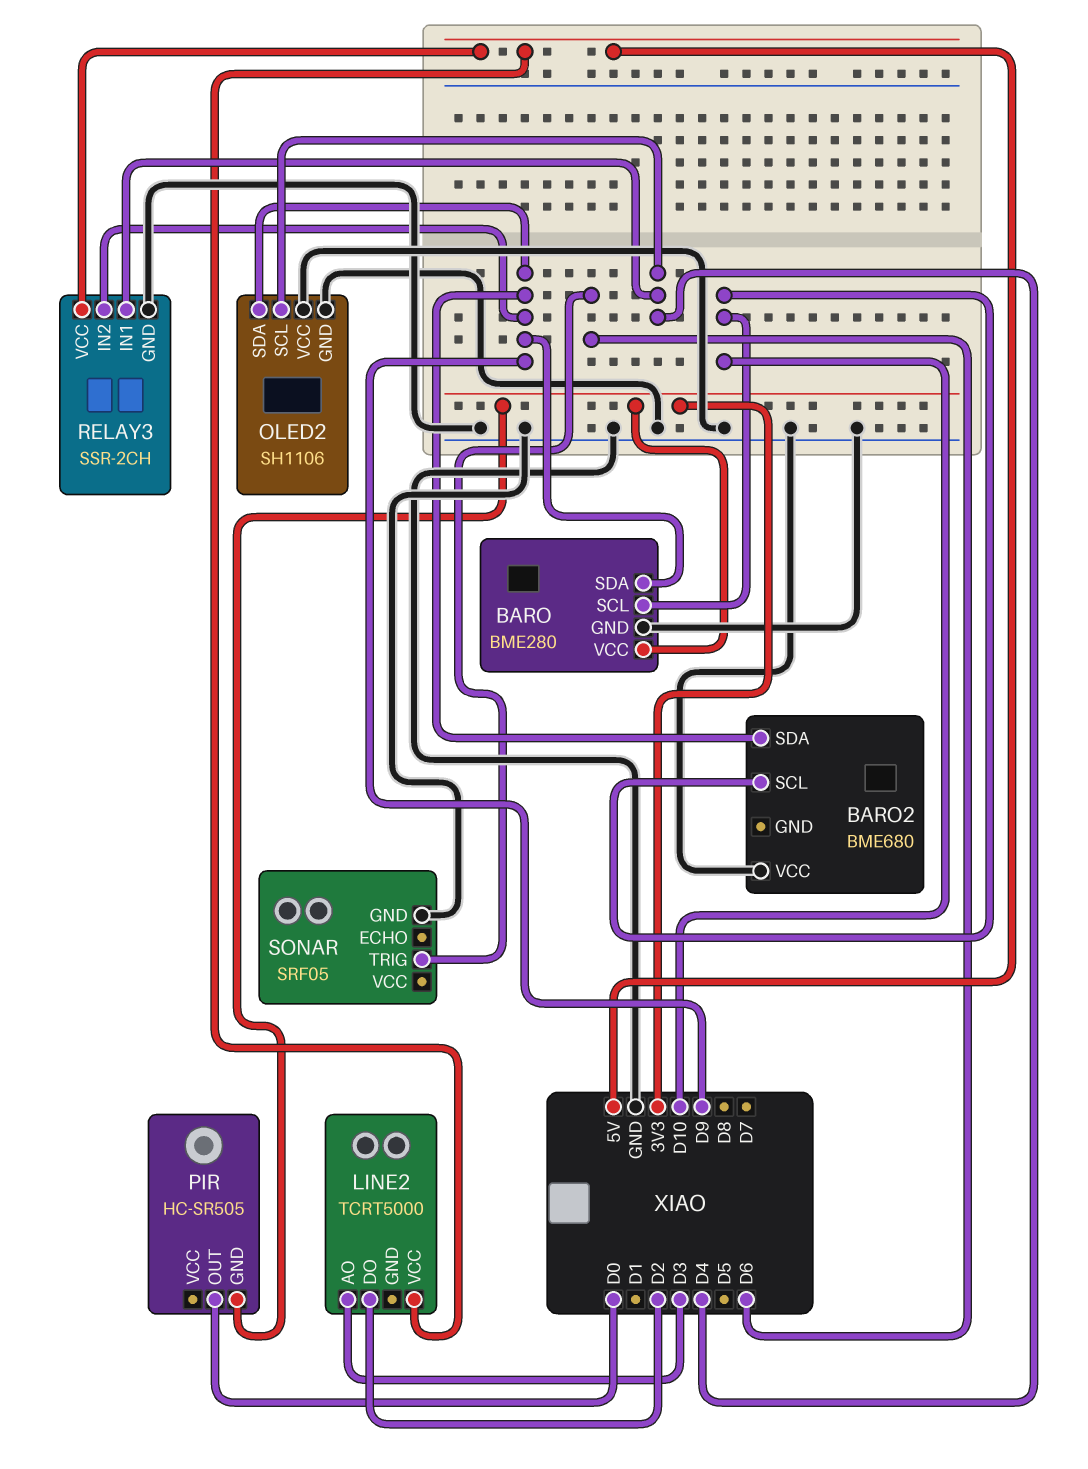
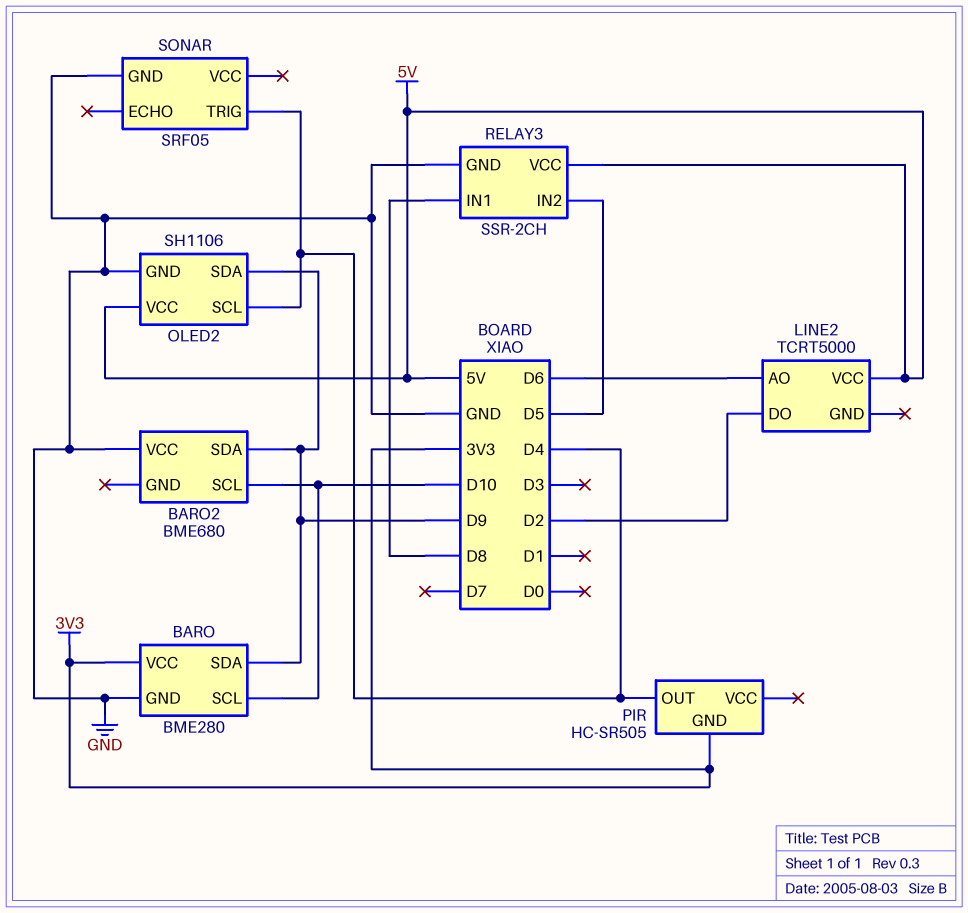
LINE2 pin AO: D3 -> D6
OLED2 pin VCC: GND -> 5V
PIR pin OUT: D0 -> D4
RELAY3 pin IN1: D4 -> D8
RELAY3 pin IN2: D9 -> D5
SONAR pin TRIG: D6 -> D4

